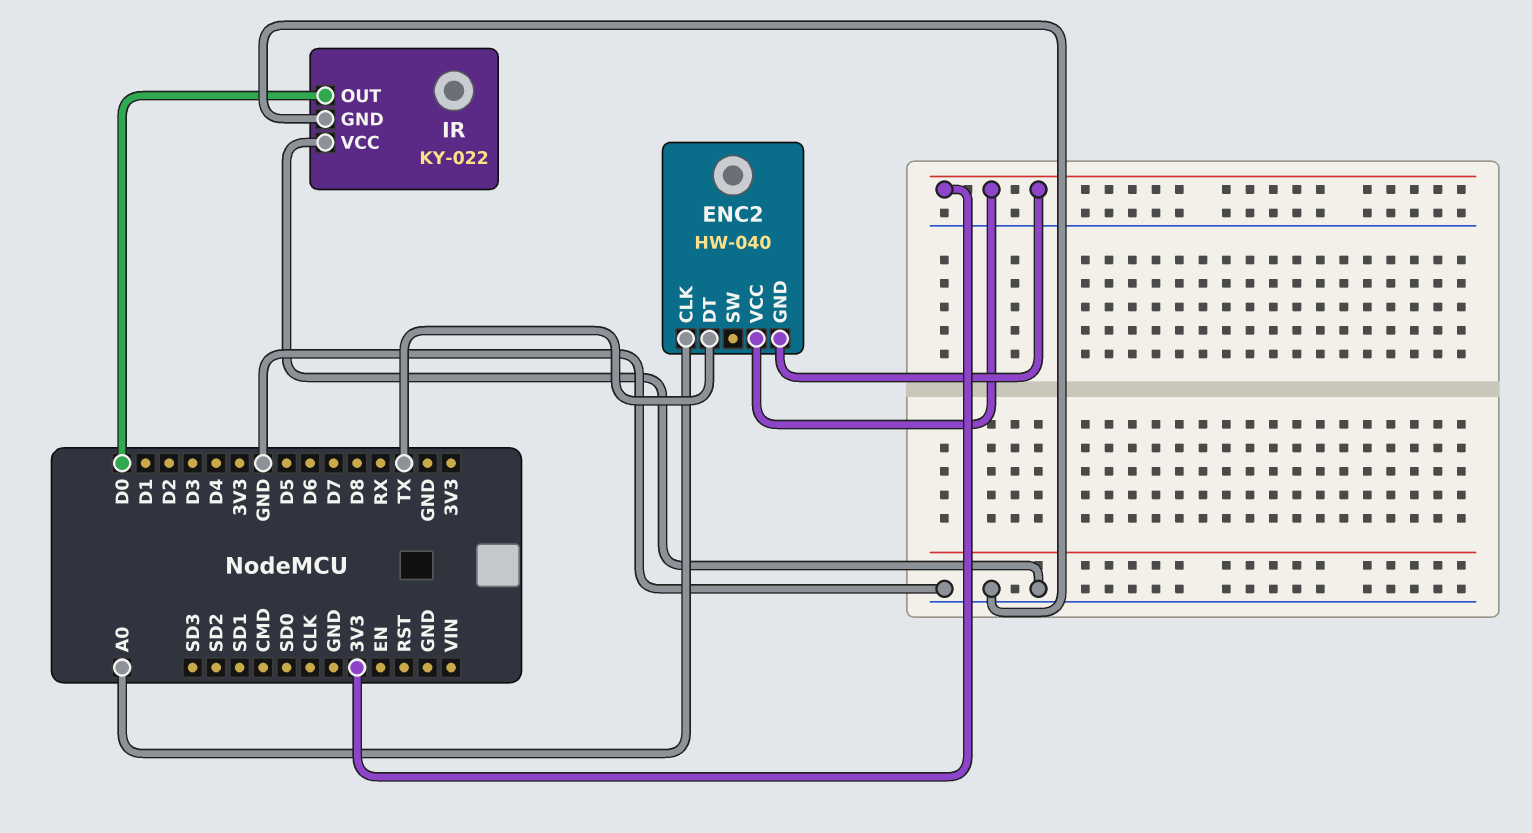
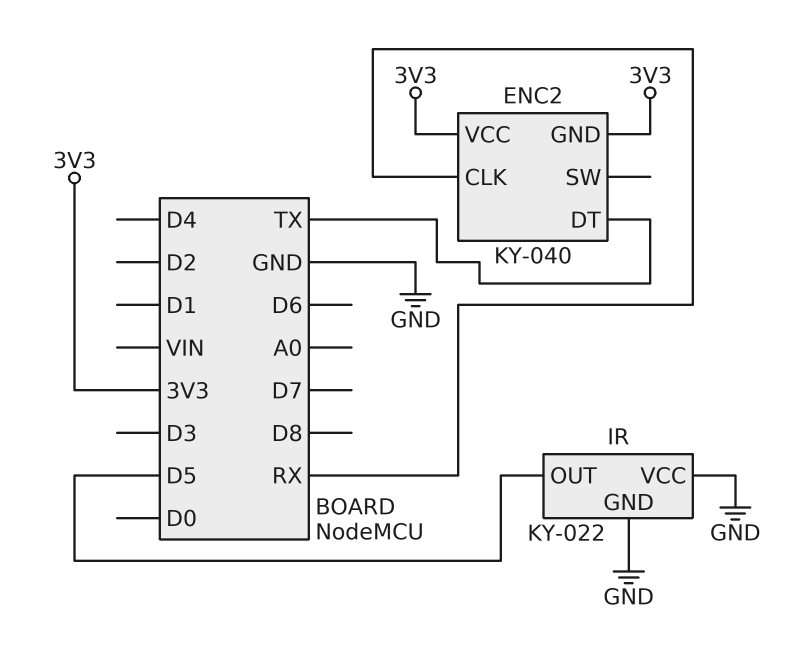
ENC2: HW-040 -> KY-040
ENC2 pin CLK: A0 -> RX
IR pin OUT: D0 -> D5

